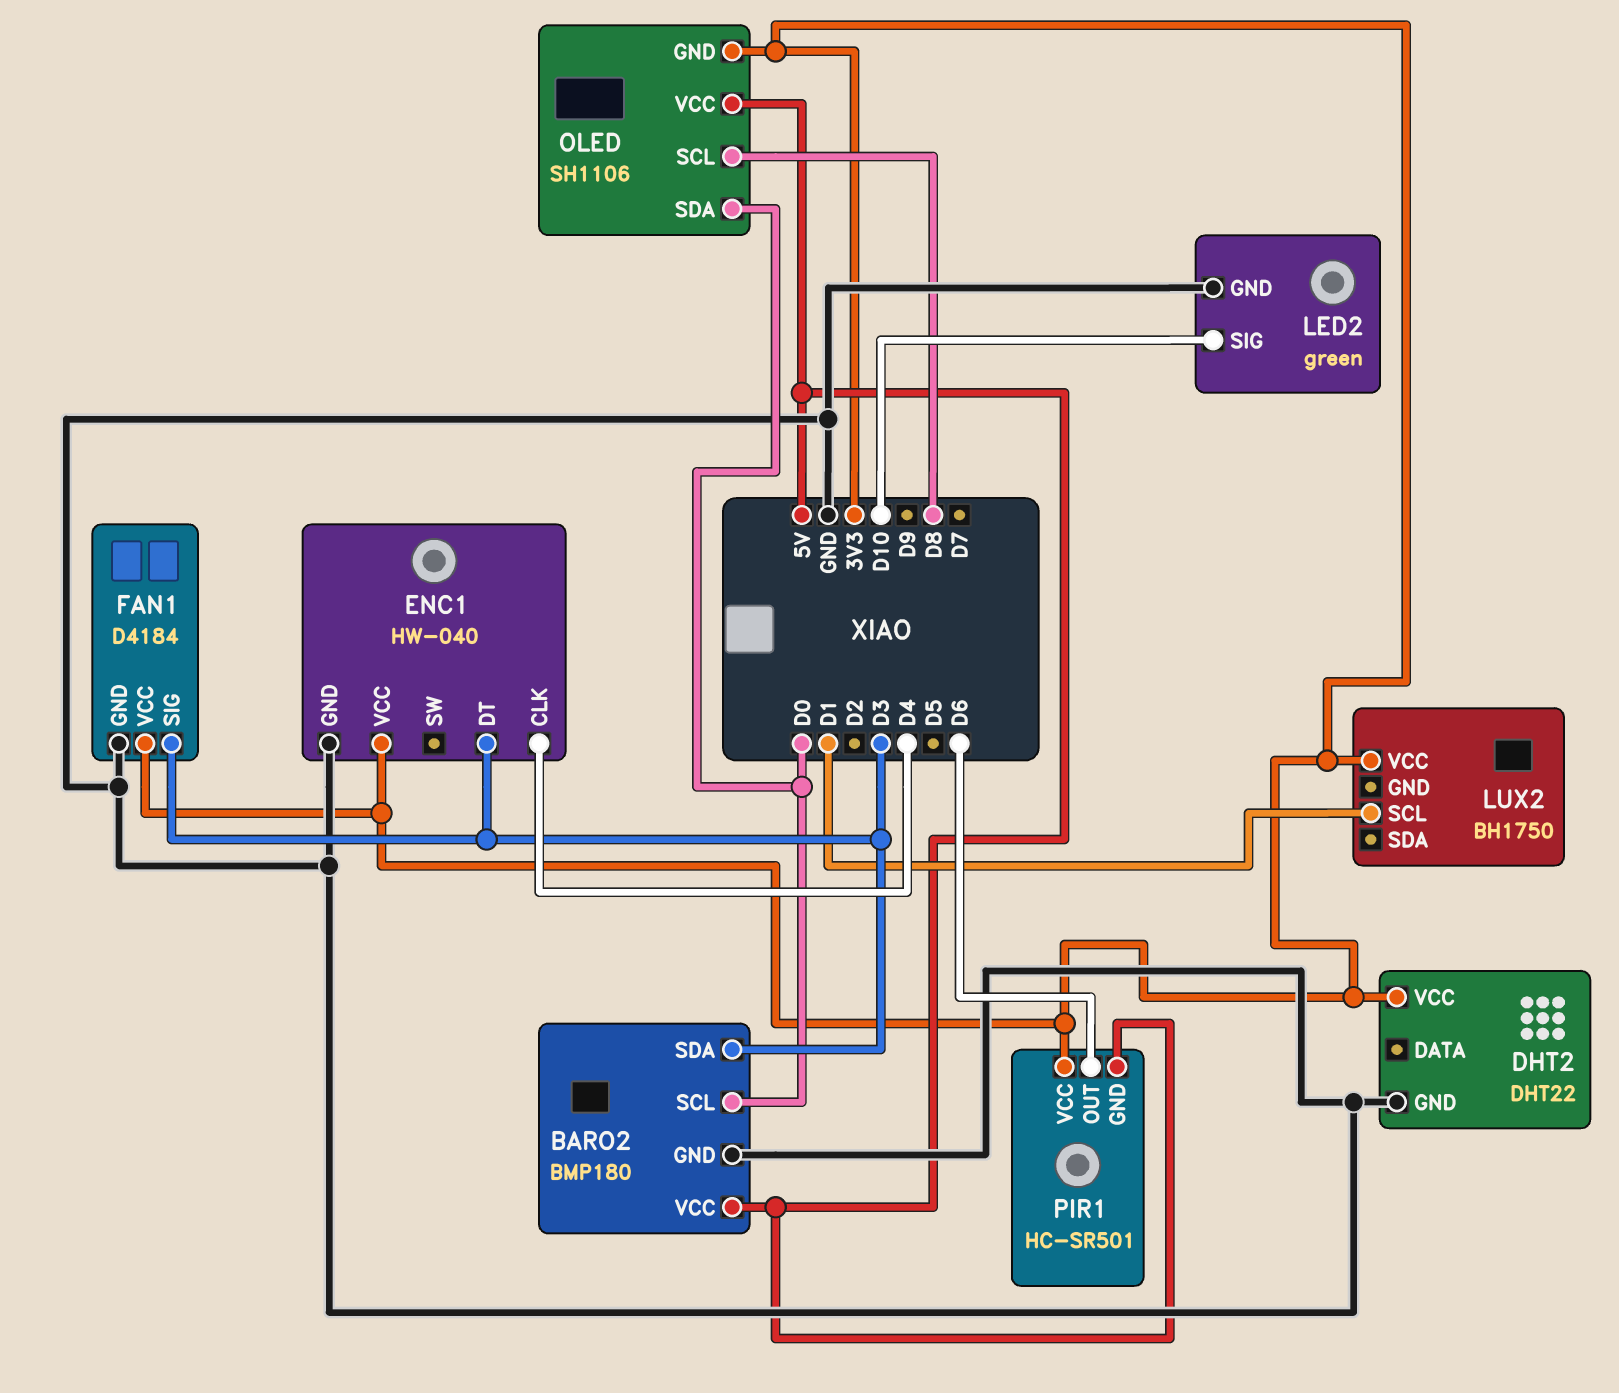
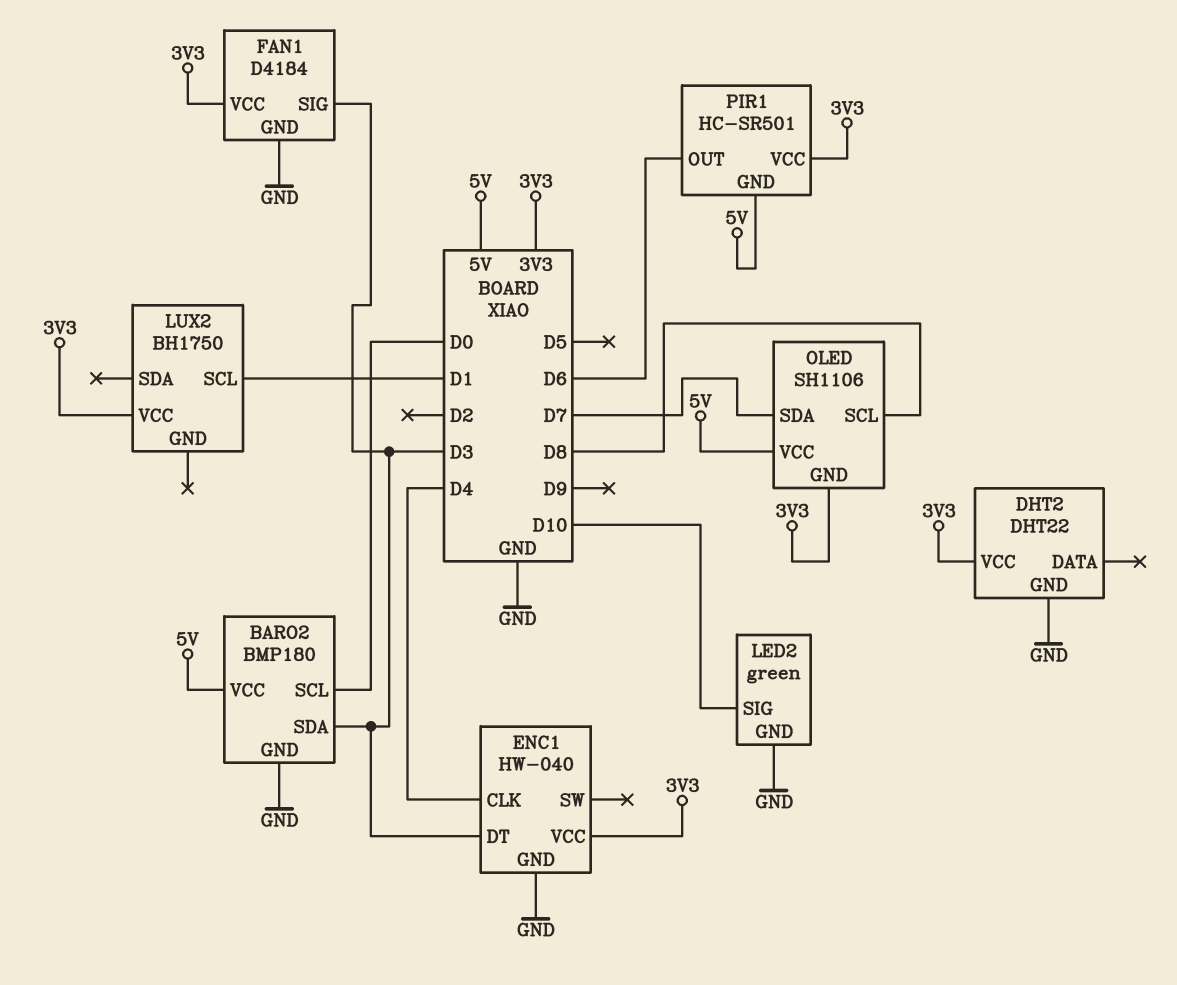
OLED pin SDA: D0 -> D7

